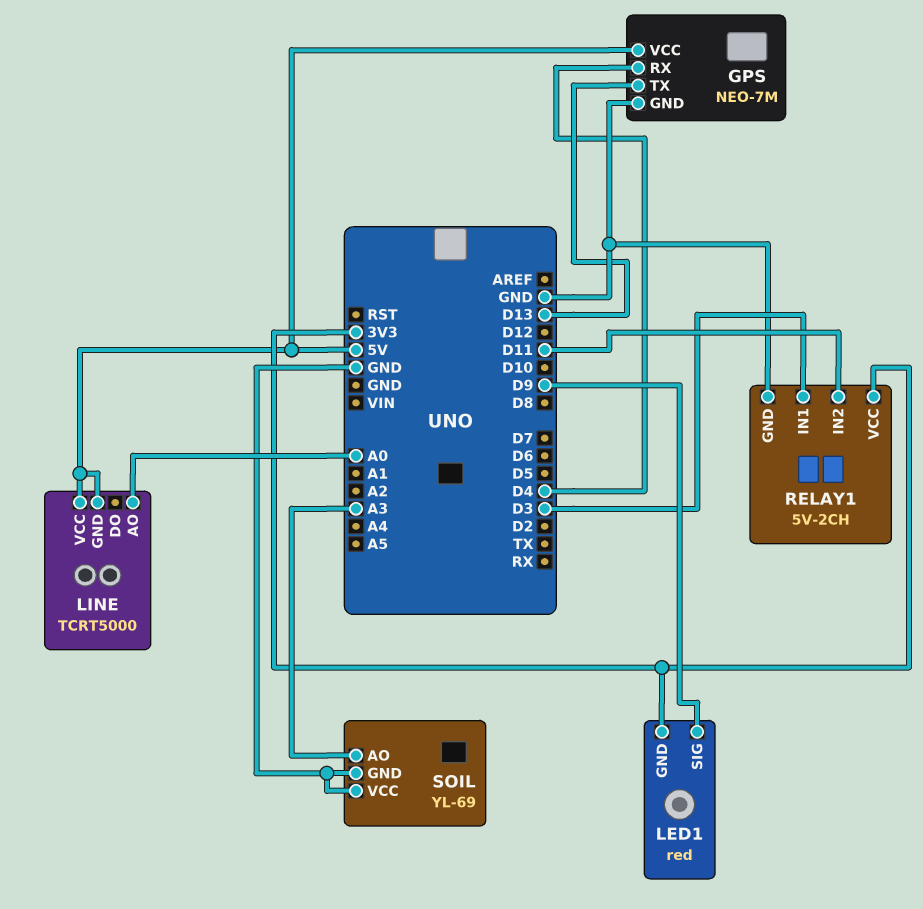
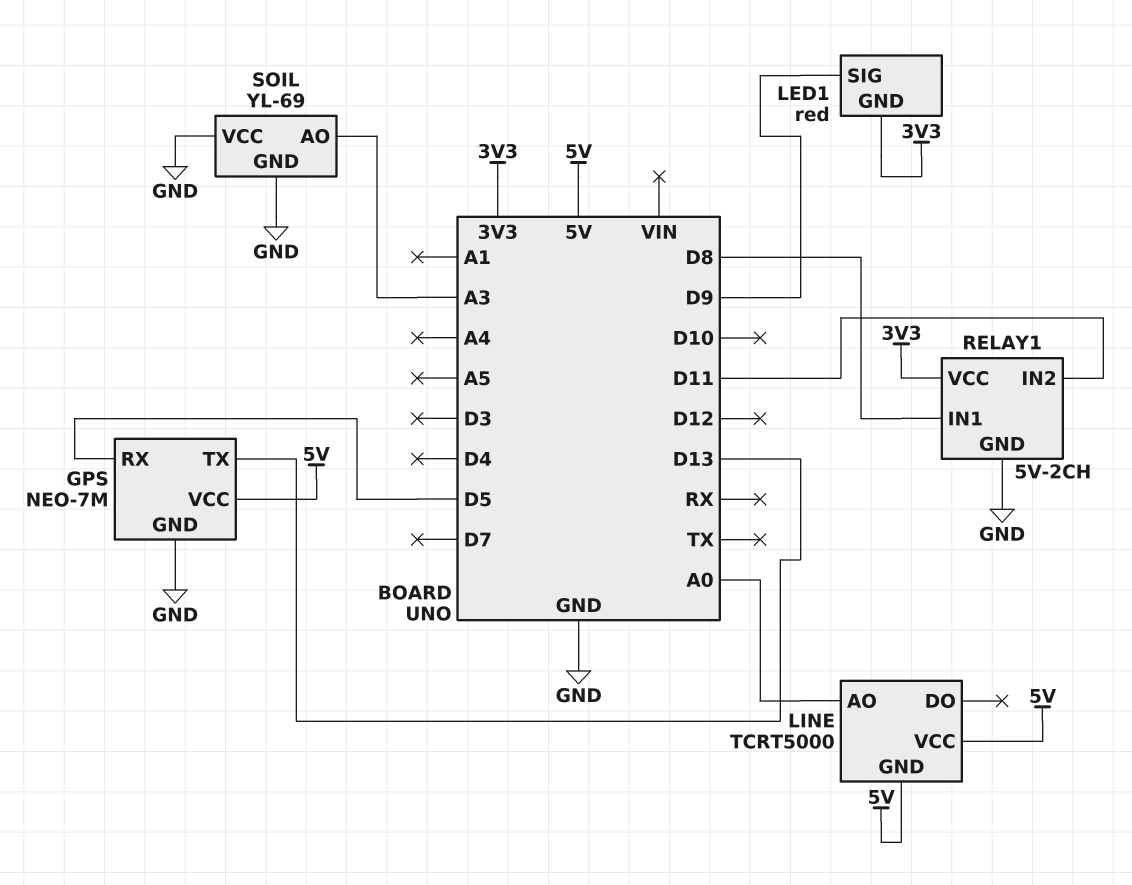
GPS pin RX: D4 -> D5
RELAY1 pin IN1: D3 -> D8

